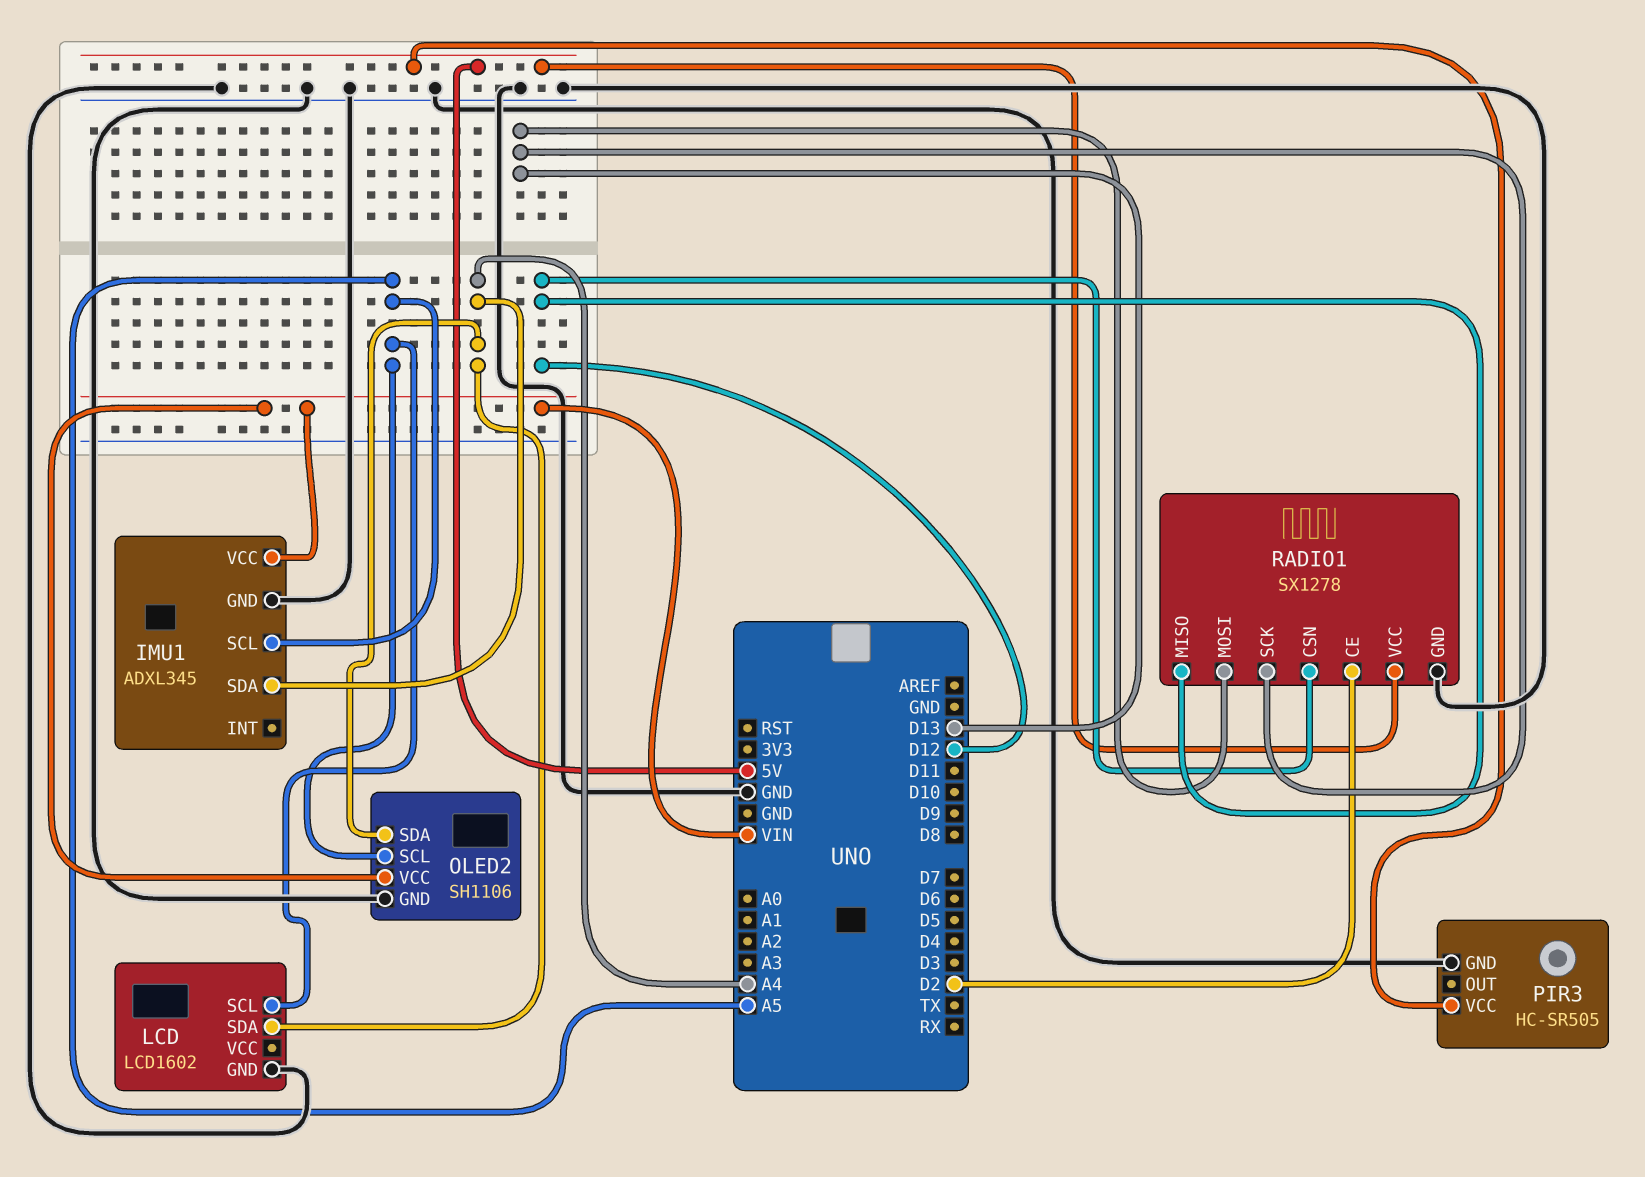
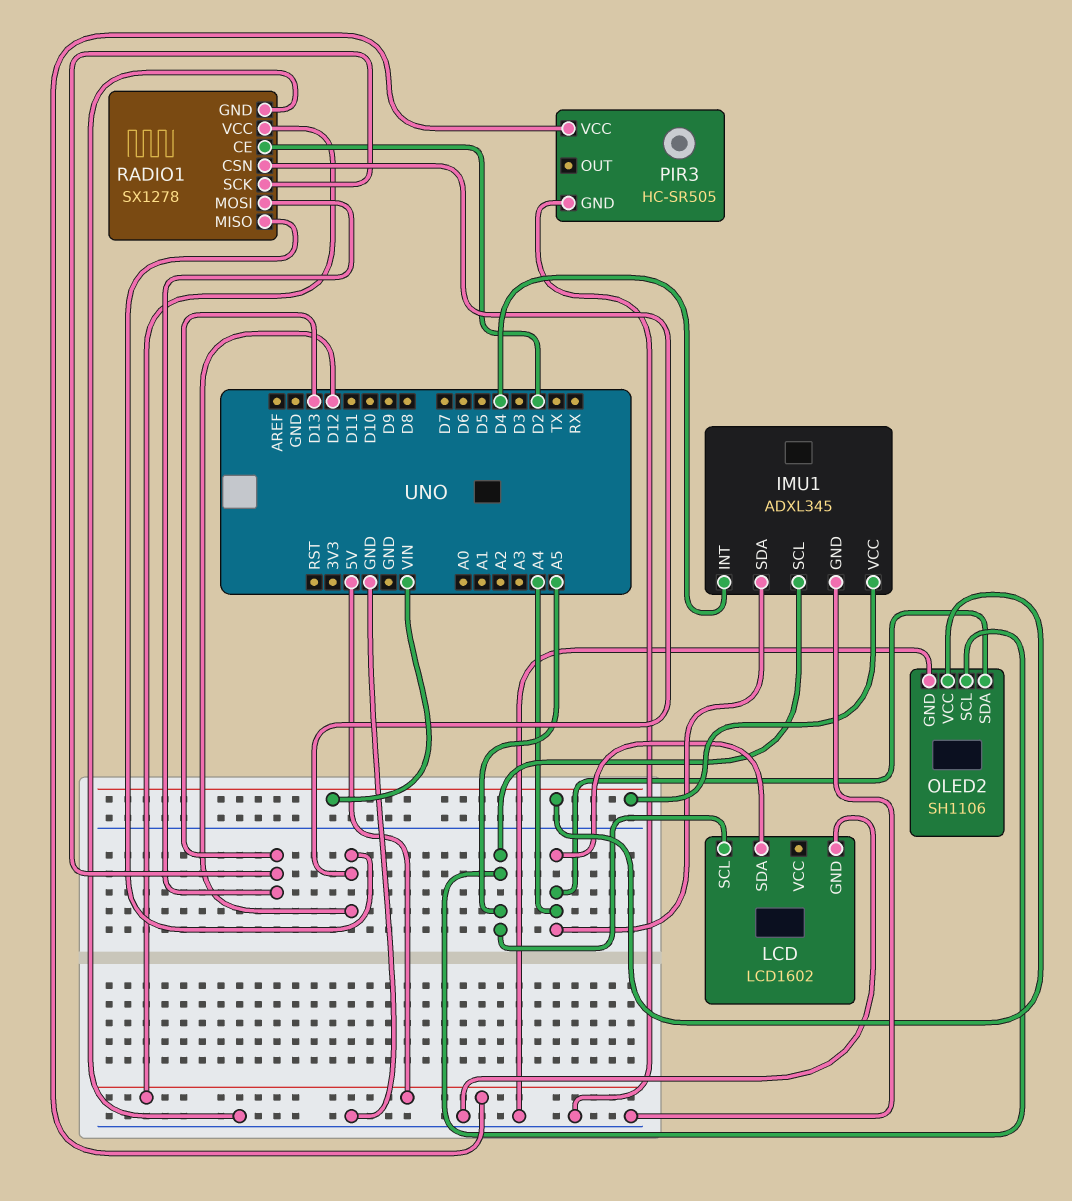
IMU1 pin INT: none -> D4

